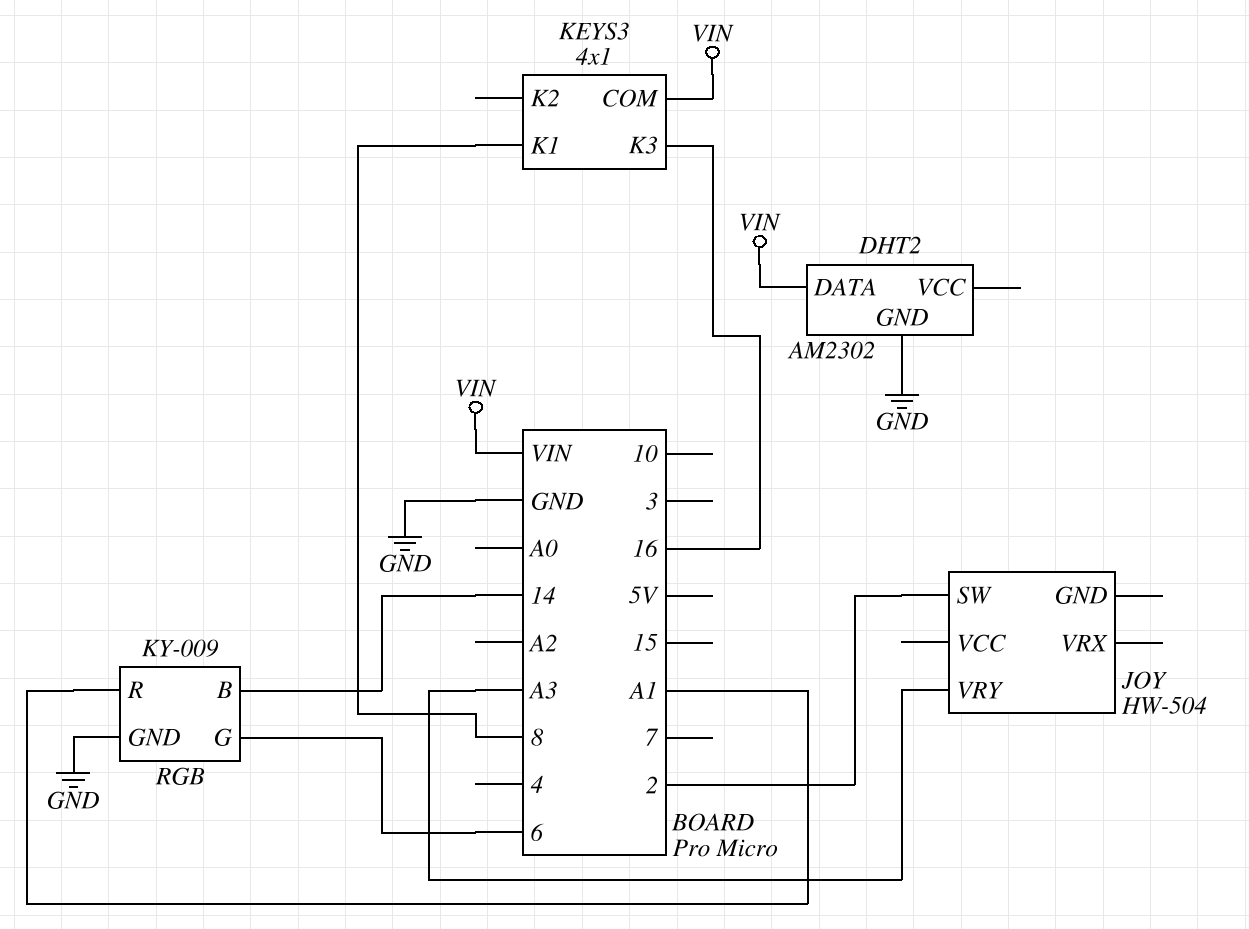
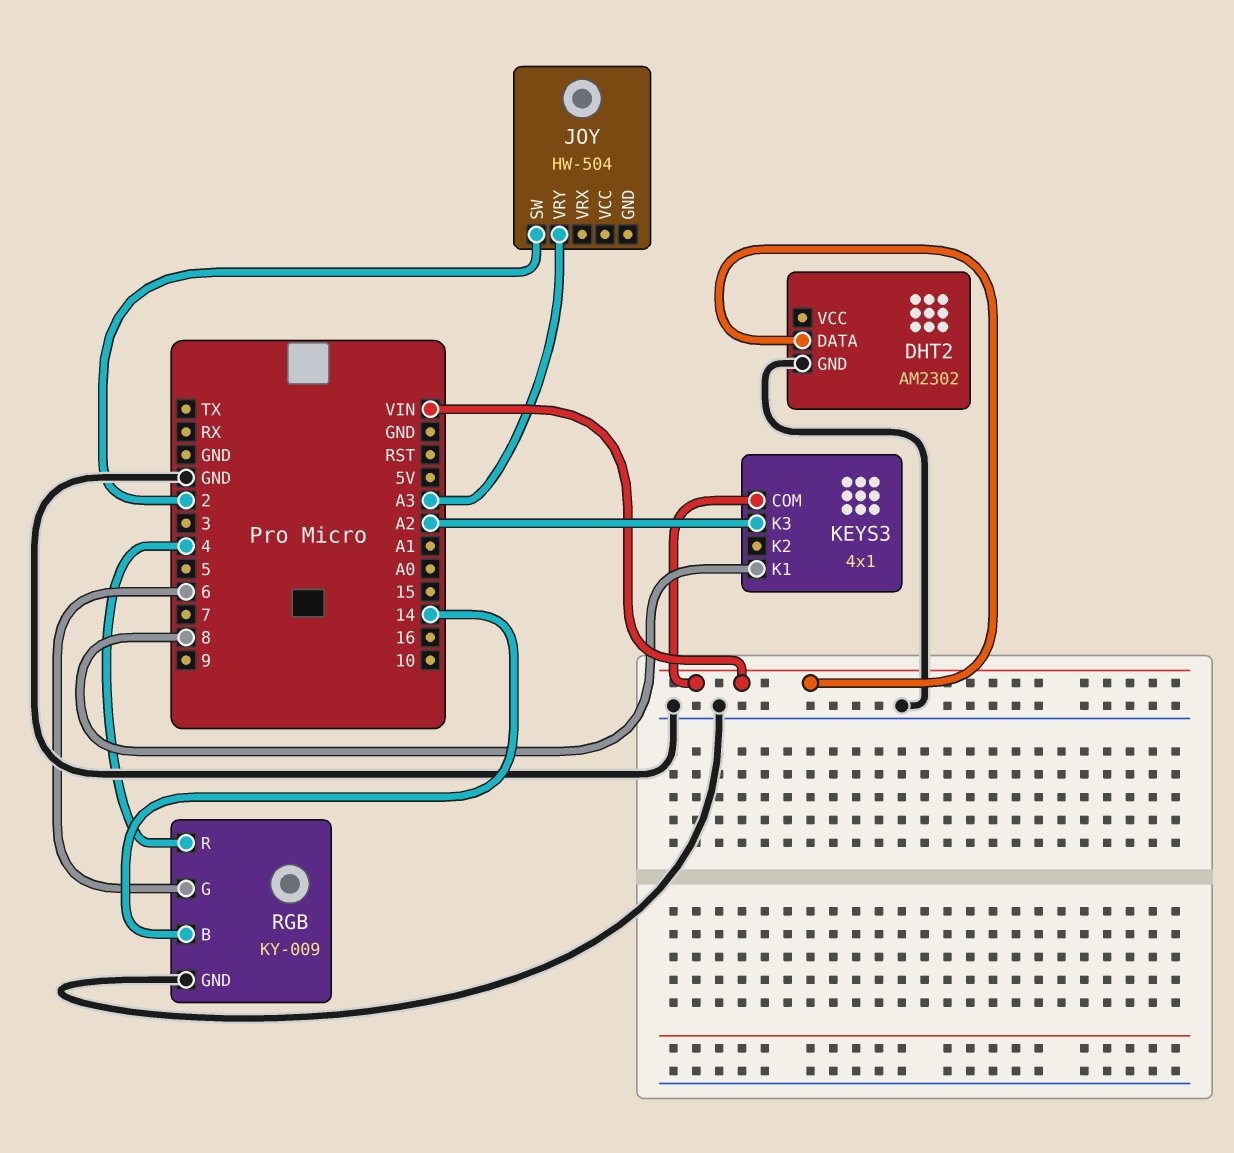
KEYS3 pin K3: 16 -> A2
RGB pin R: A1 -> 4

